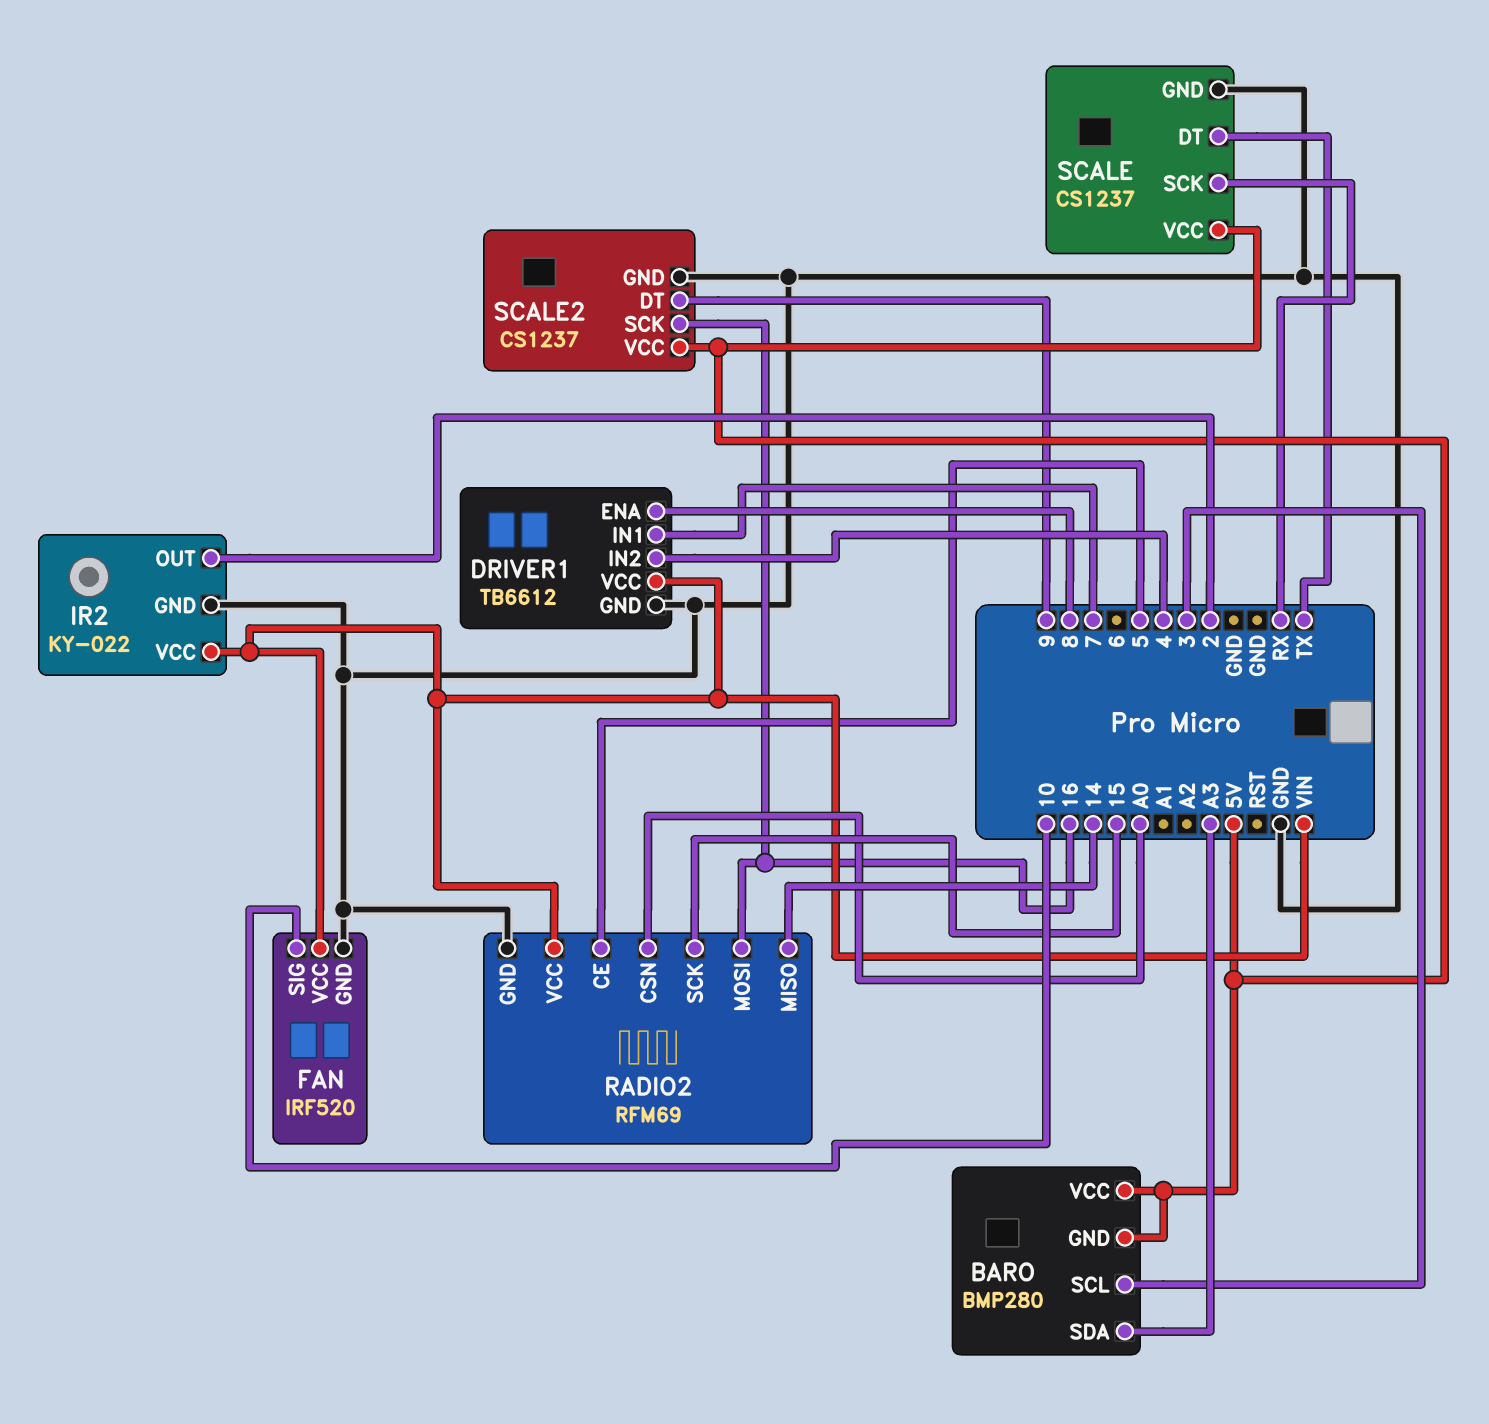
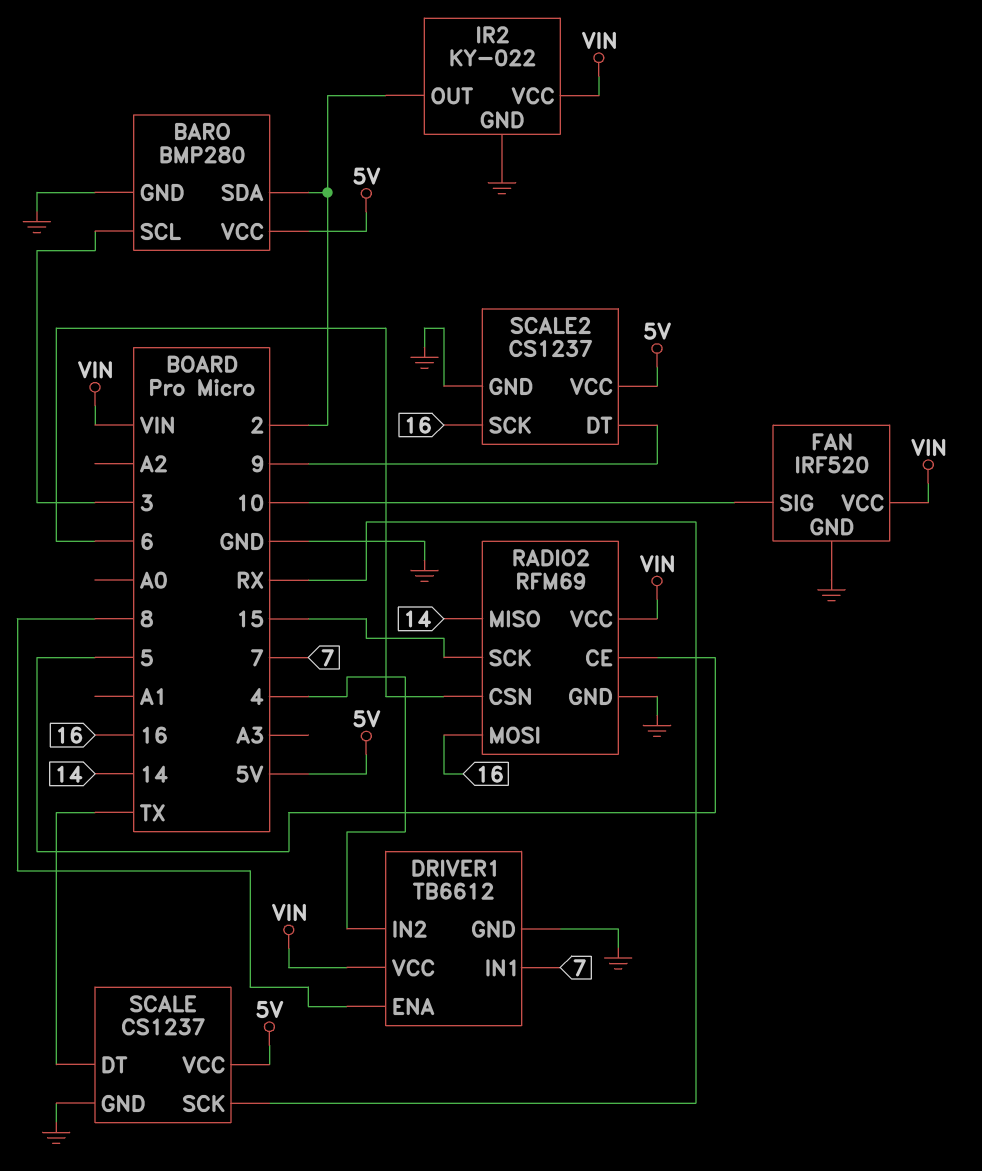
BARO pin GND: 5V -> GND
BARO pin SDA: A3 -> 2
RADIO2 pin CSN: A0 -> 6

